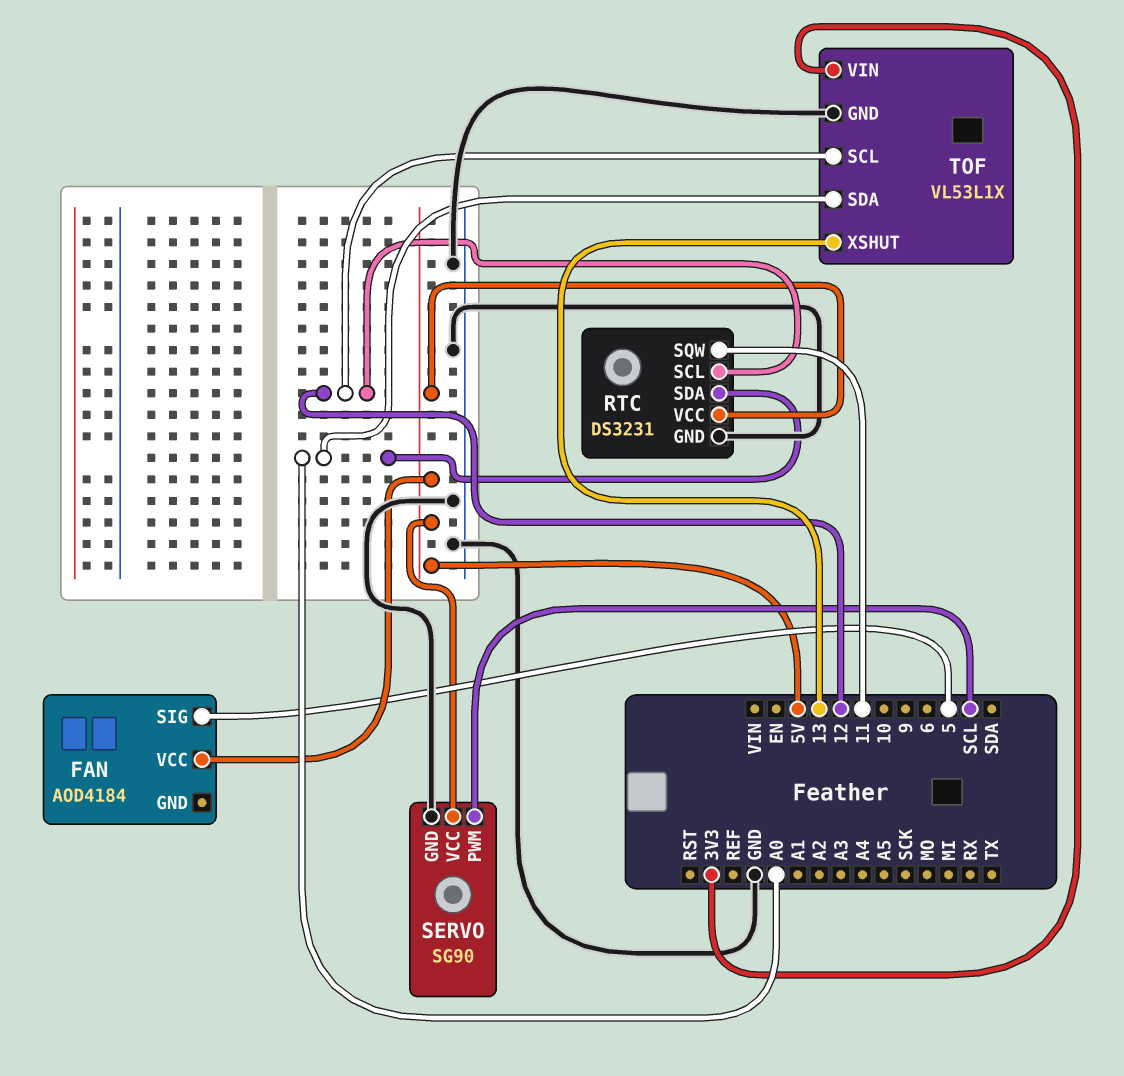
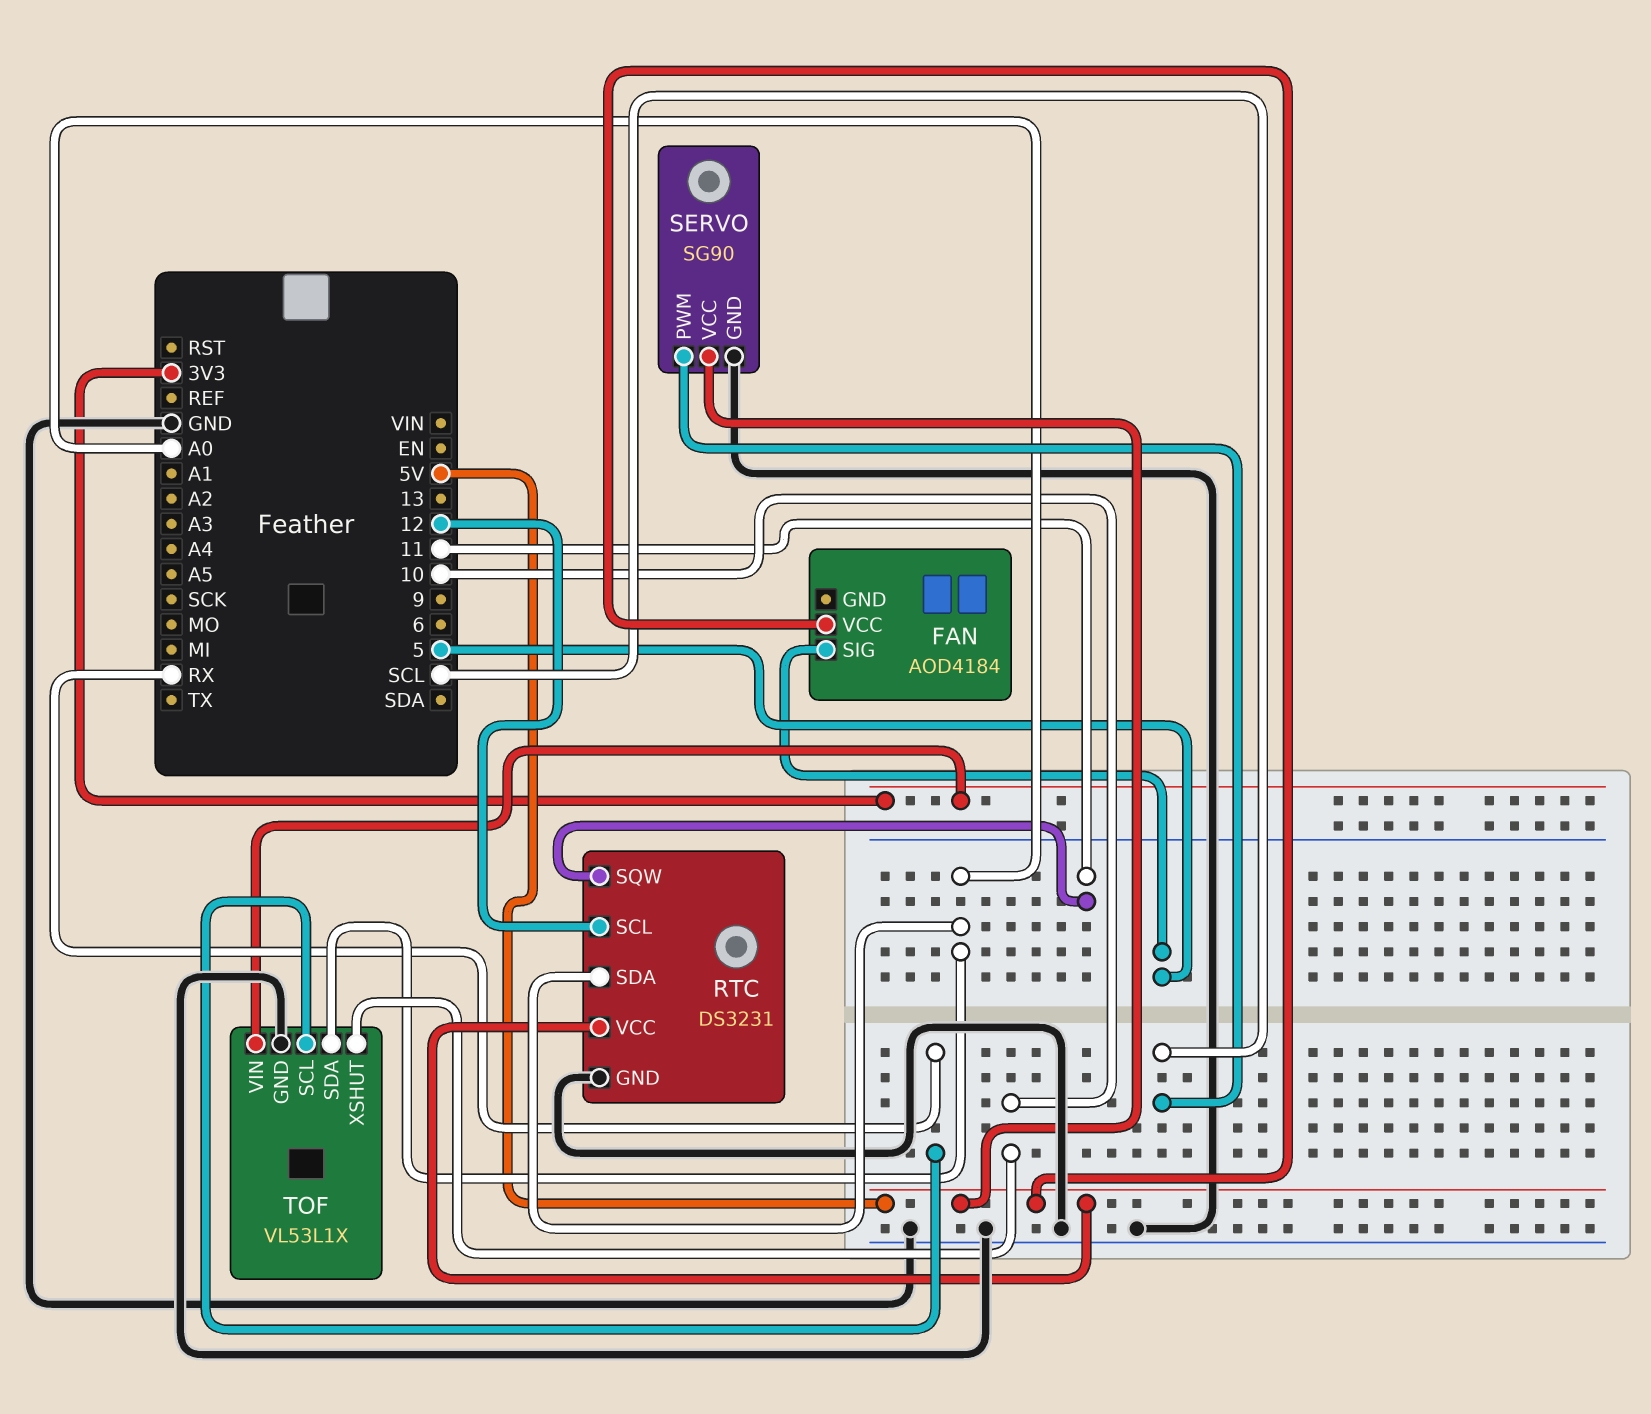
TOF pin SCL: 12 -> RX
TOF pin XSHUT: 13 -> 10

